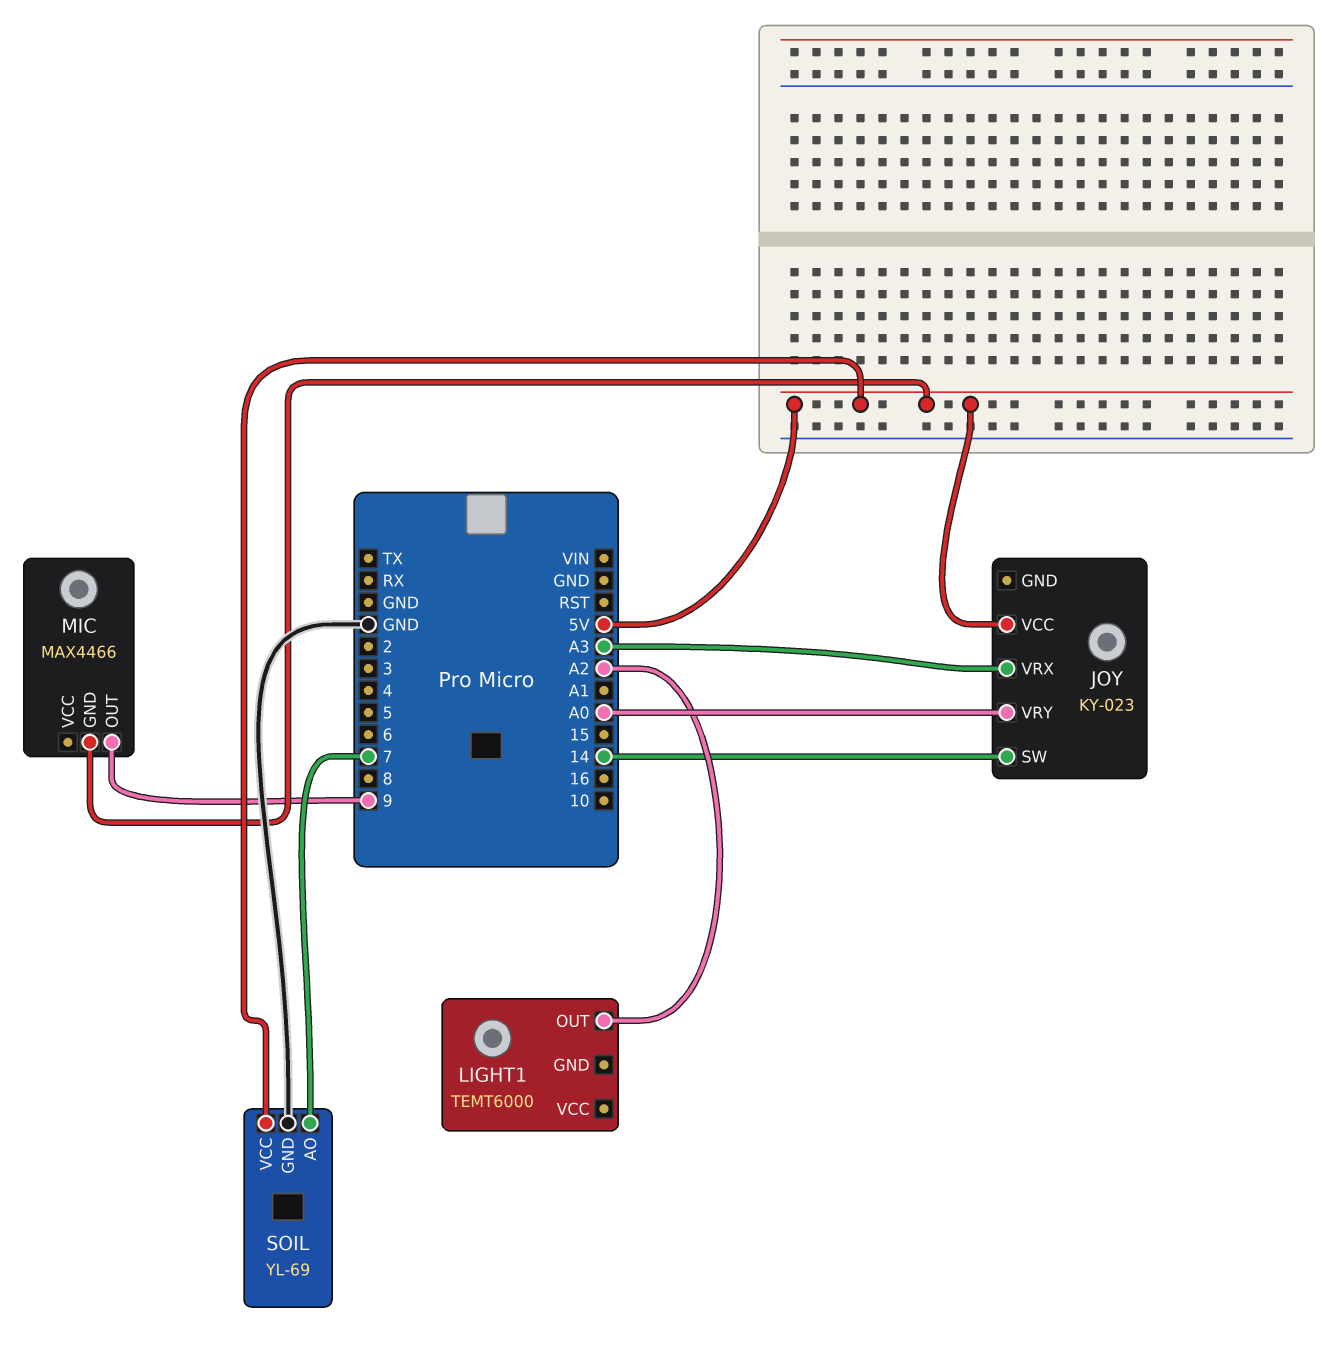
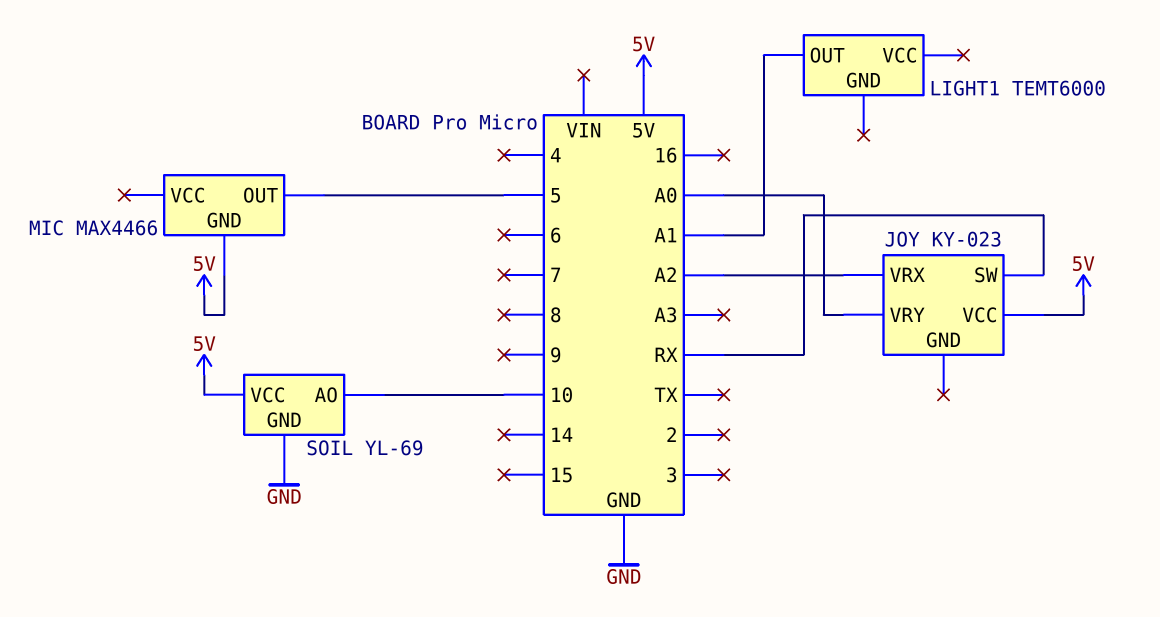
JOY pin SW: 14 -> RX
JOY pin VRX: A3 -> A2
LIGHT1 pin OUT: A2 -> A1
MIC pin OUT: 9 -> 5
SOIL pin AO: 7 -> 10

